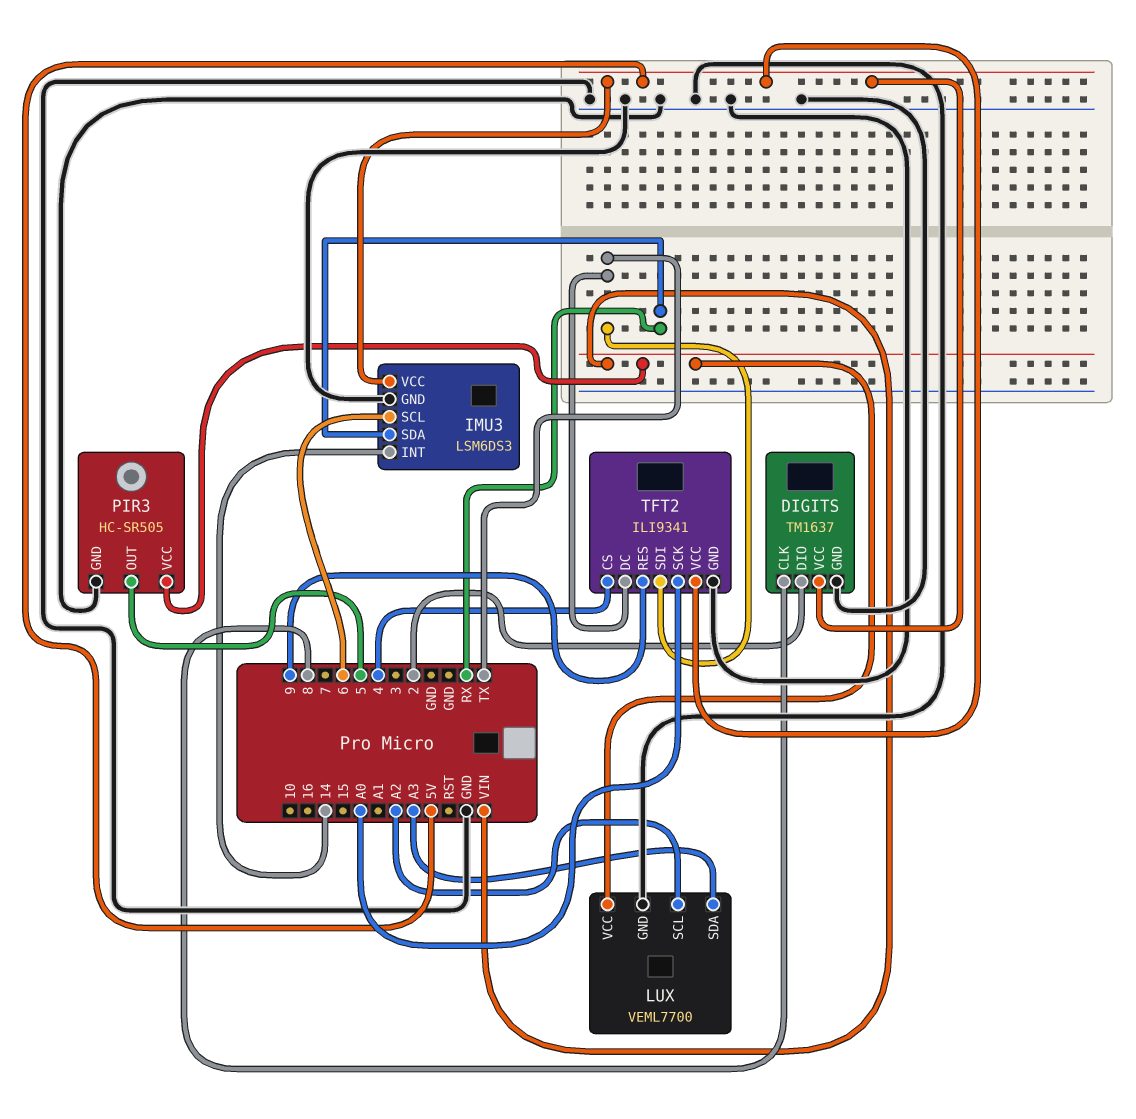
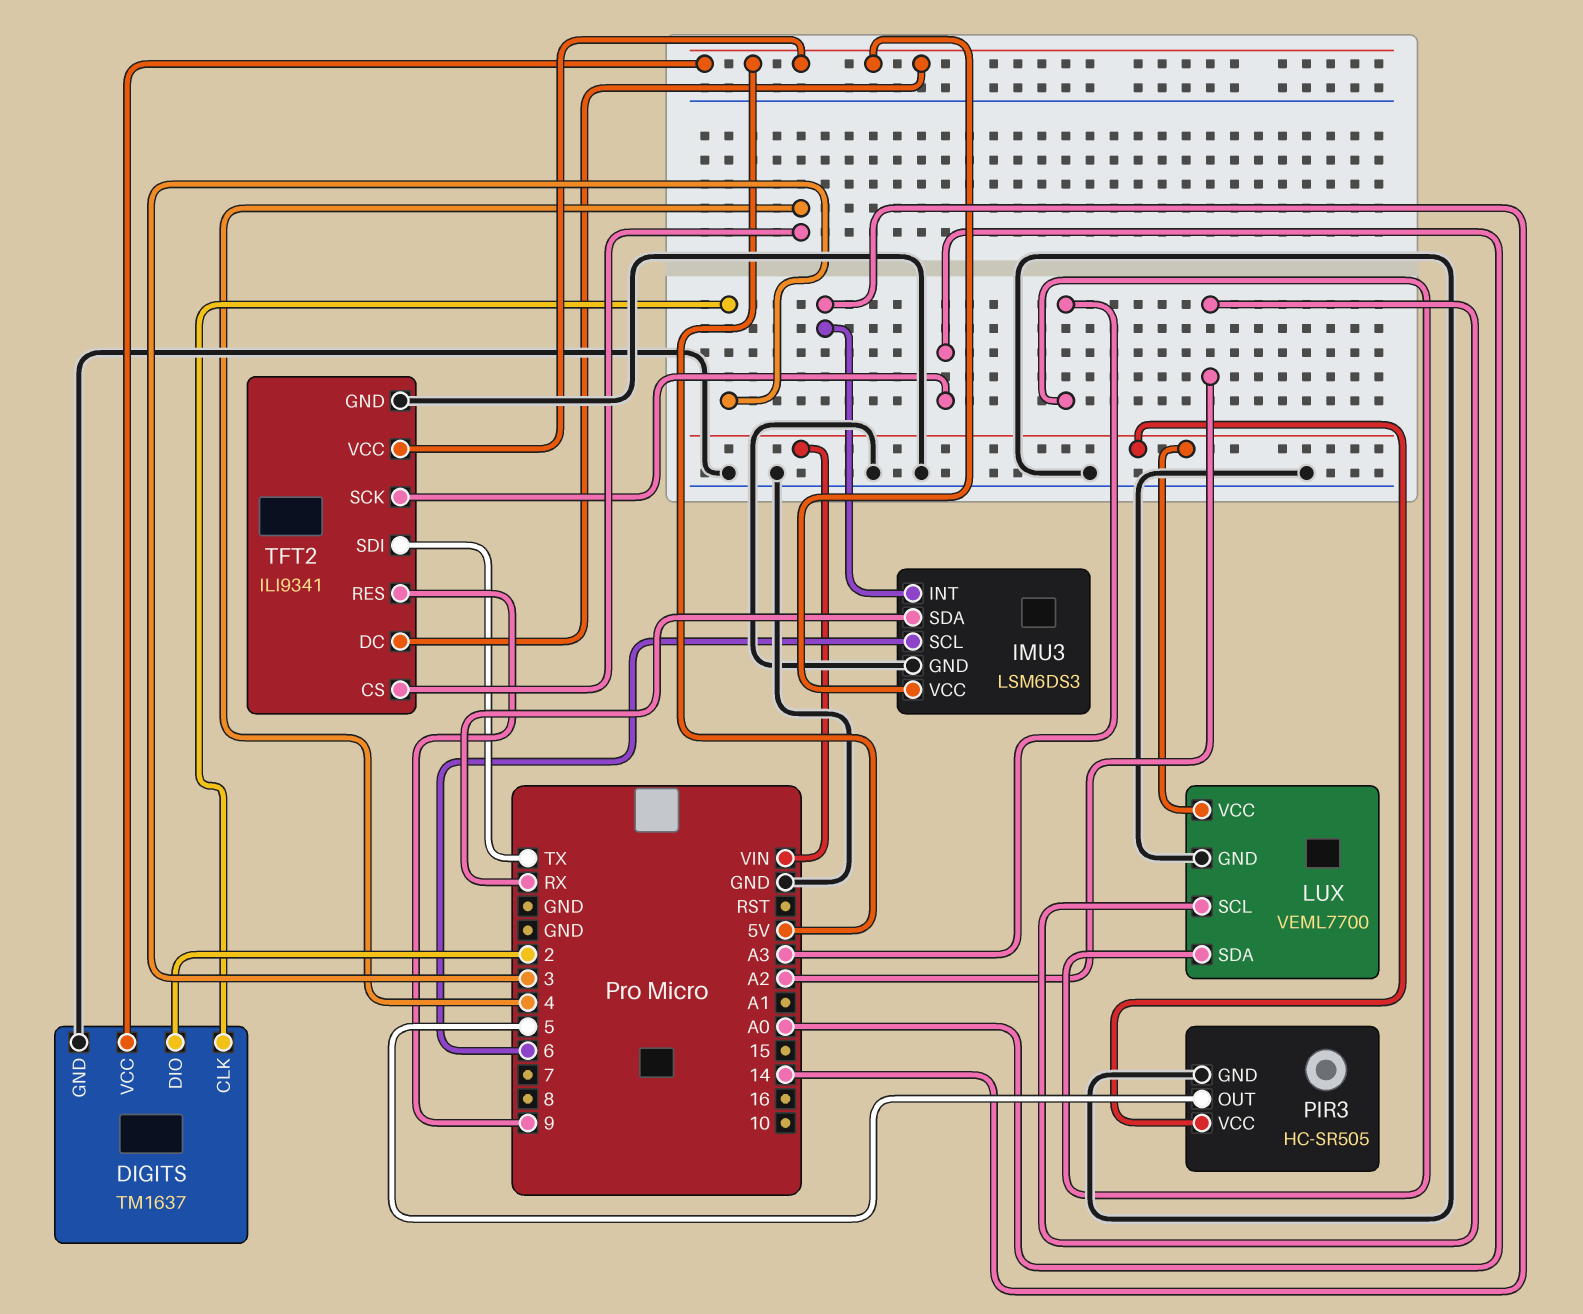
DIGITS pin CLK: 8 -> 3
TFT2 pin DC: TX -> 5V

